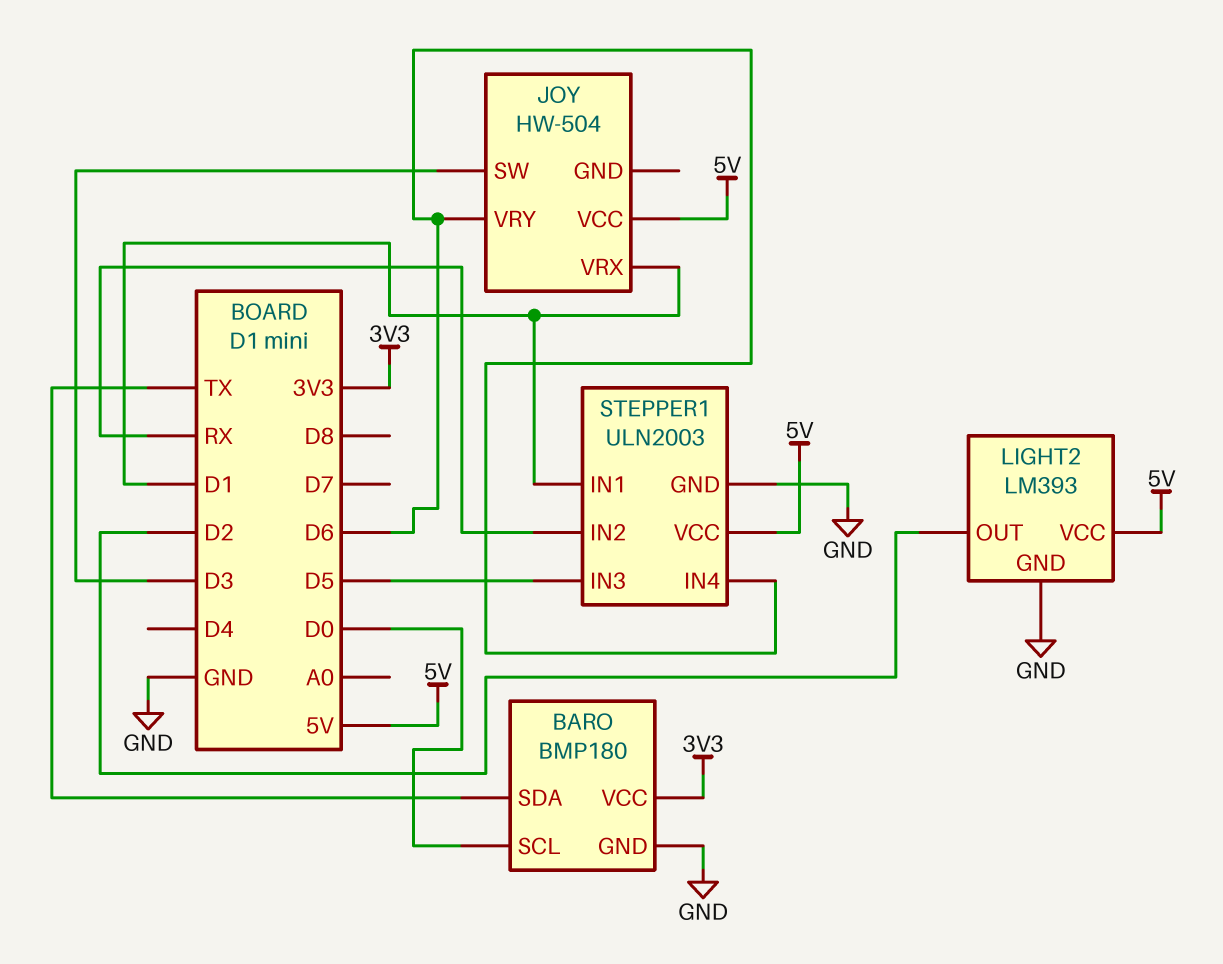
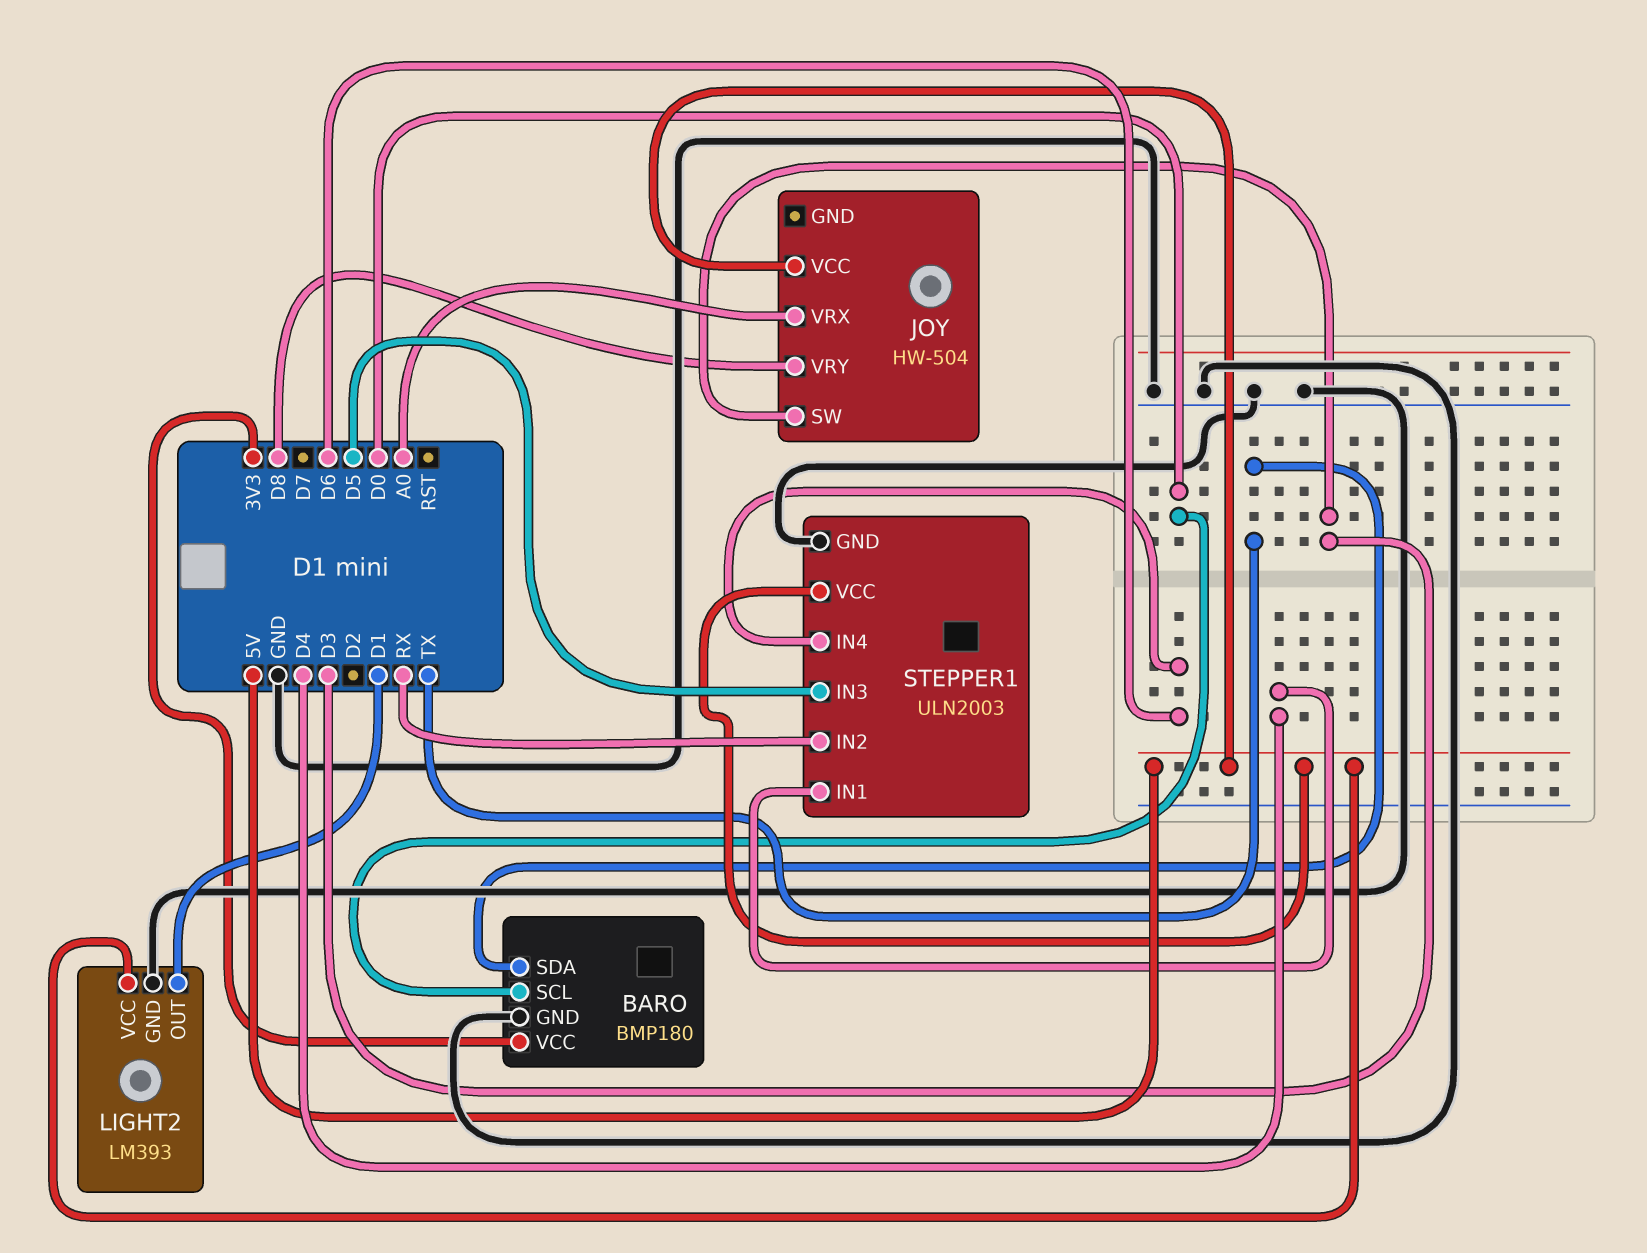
JOY pin VRX: D1 -> A0
JOY pin VRY: D6 -> D8
LIGHT2 pin OUT: D2 -> D1
STEPPER1 pin IN1: D1 -> D4

